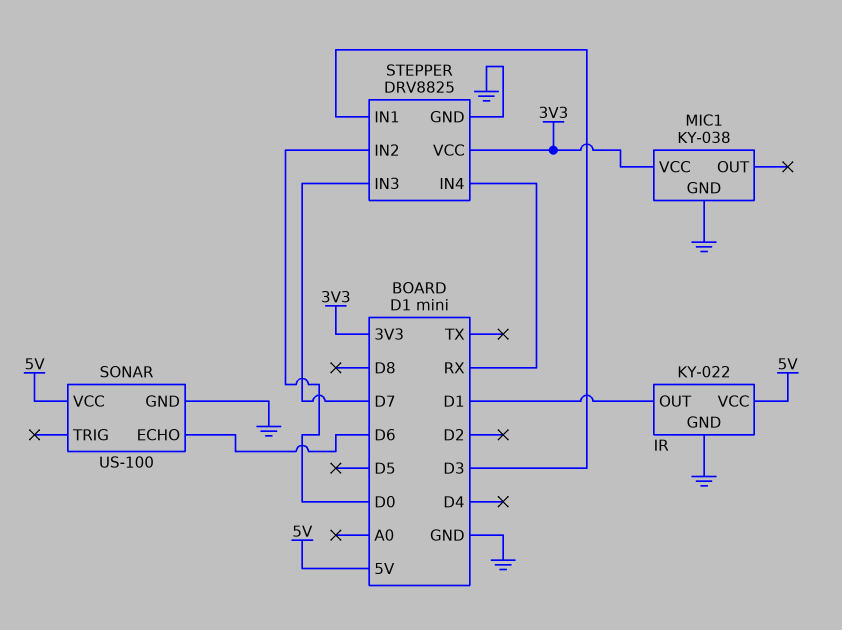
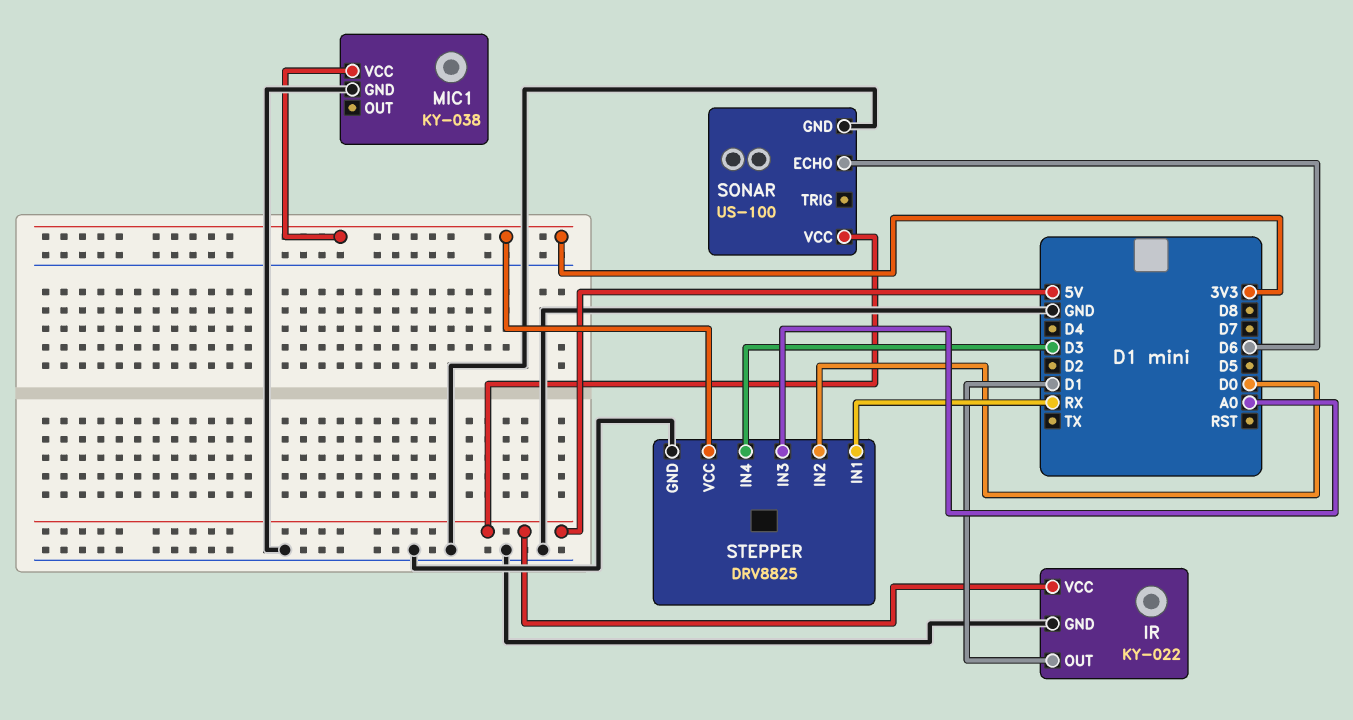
STEPPER pin IN1: D3 -> RX
STEPPER pin IN3: D7 -> A0
STEPPER pin IN4: RX -> D3

